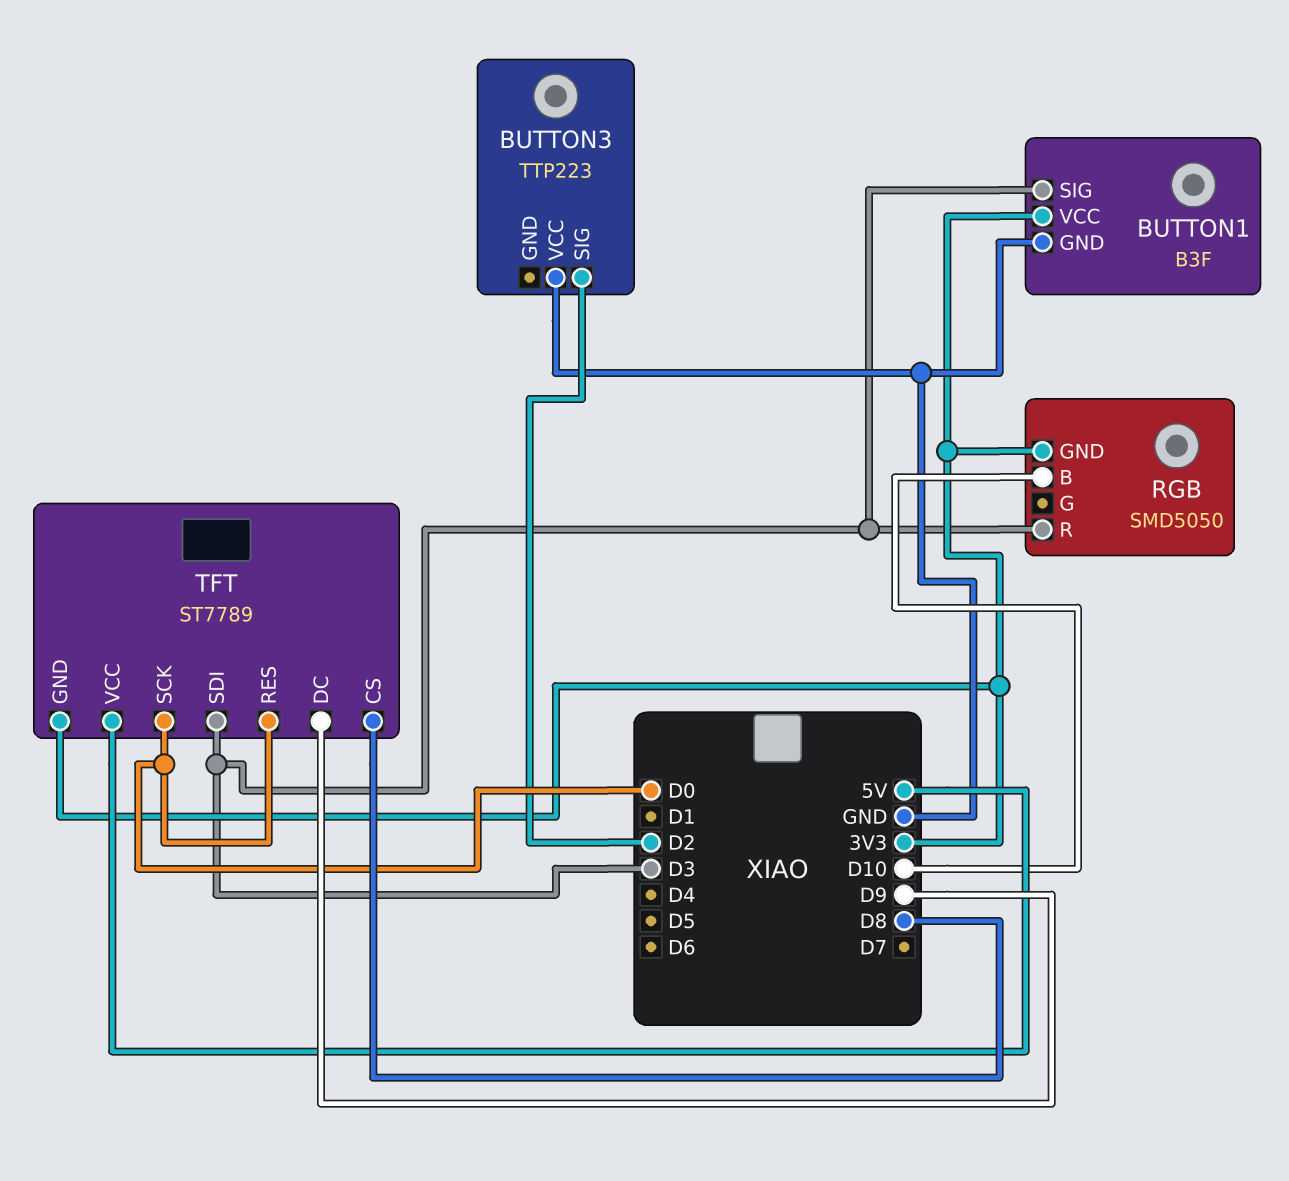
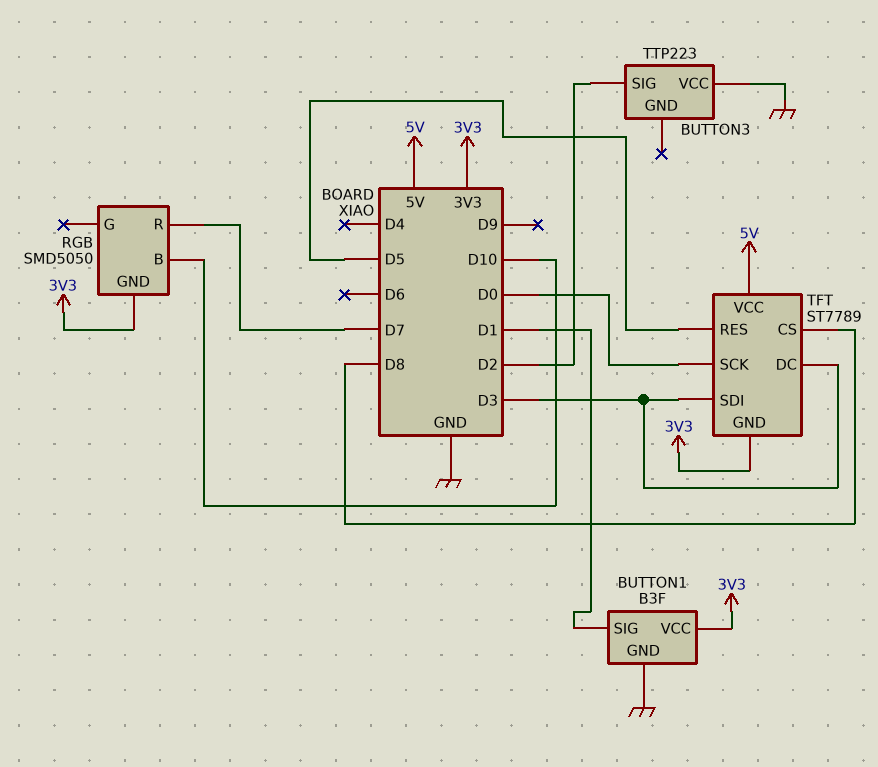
BUTTON1 pin SIG: D3 -> D1
RGB pin R: D3 -> D7
TFT pin DC: D9 -> D3
TFT pin RES: D0 -> D5

